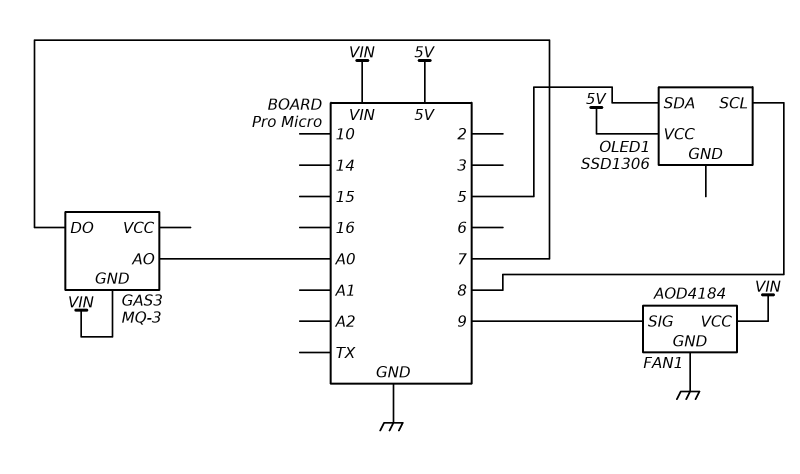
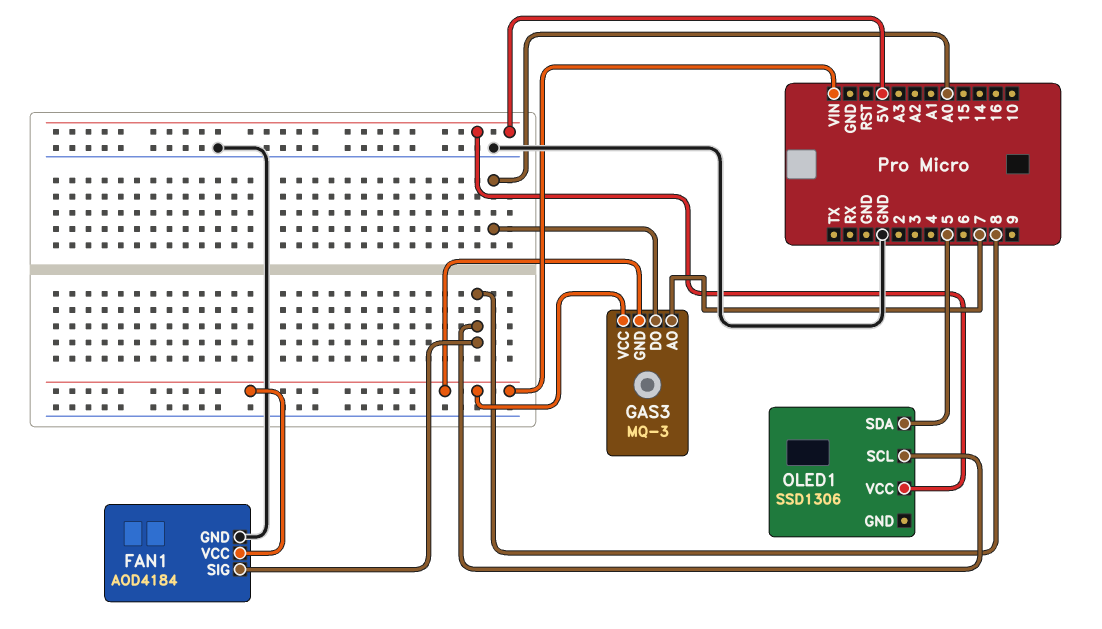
FAN1 pin SIG: 9 -> 8
GAS3 pin AO: A0 -> 7
GAS3 pin DO: 7 -> A0
GAS3 pin VCC: none -> VIN

